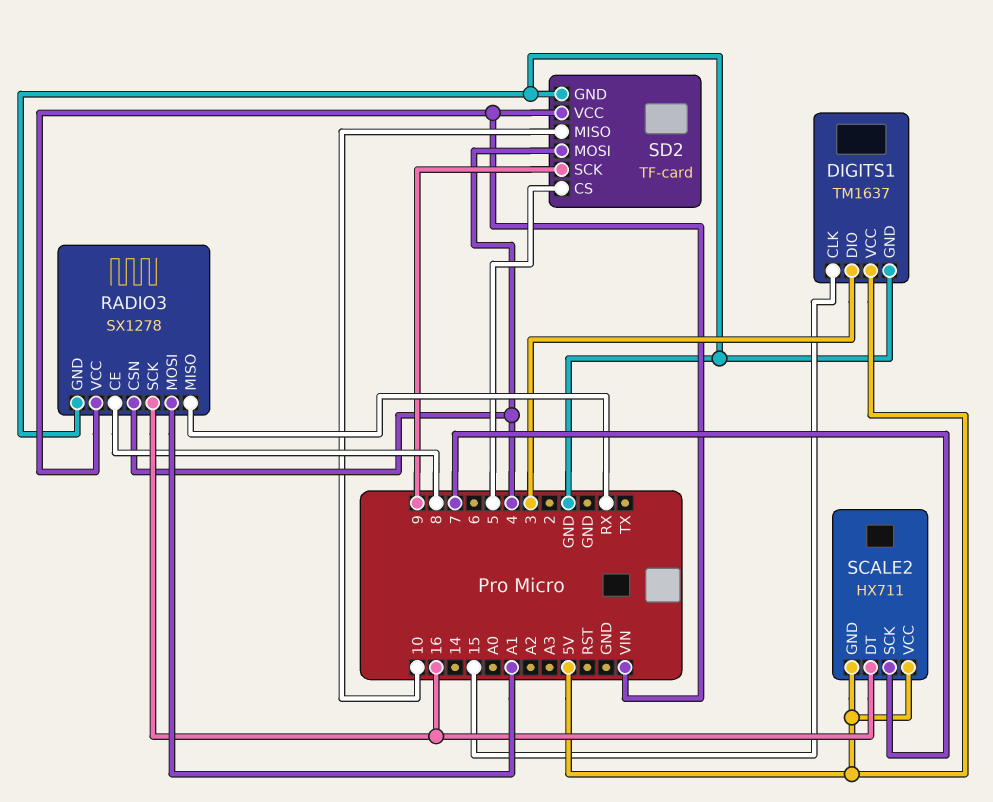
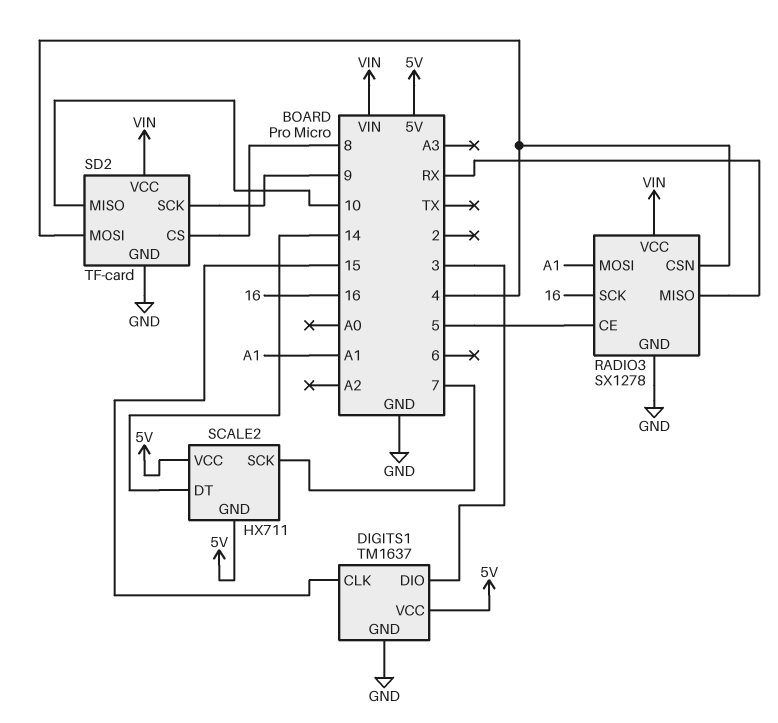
RADIO3 pin CE: 8 -> 5
SCALE2 pin DT: 16 -> 14
SD2 pin CS: 5 -> 8

